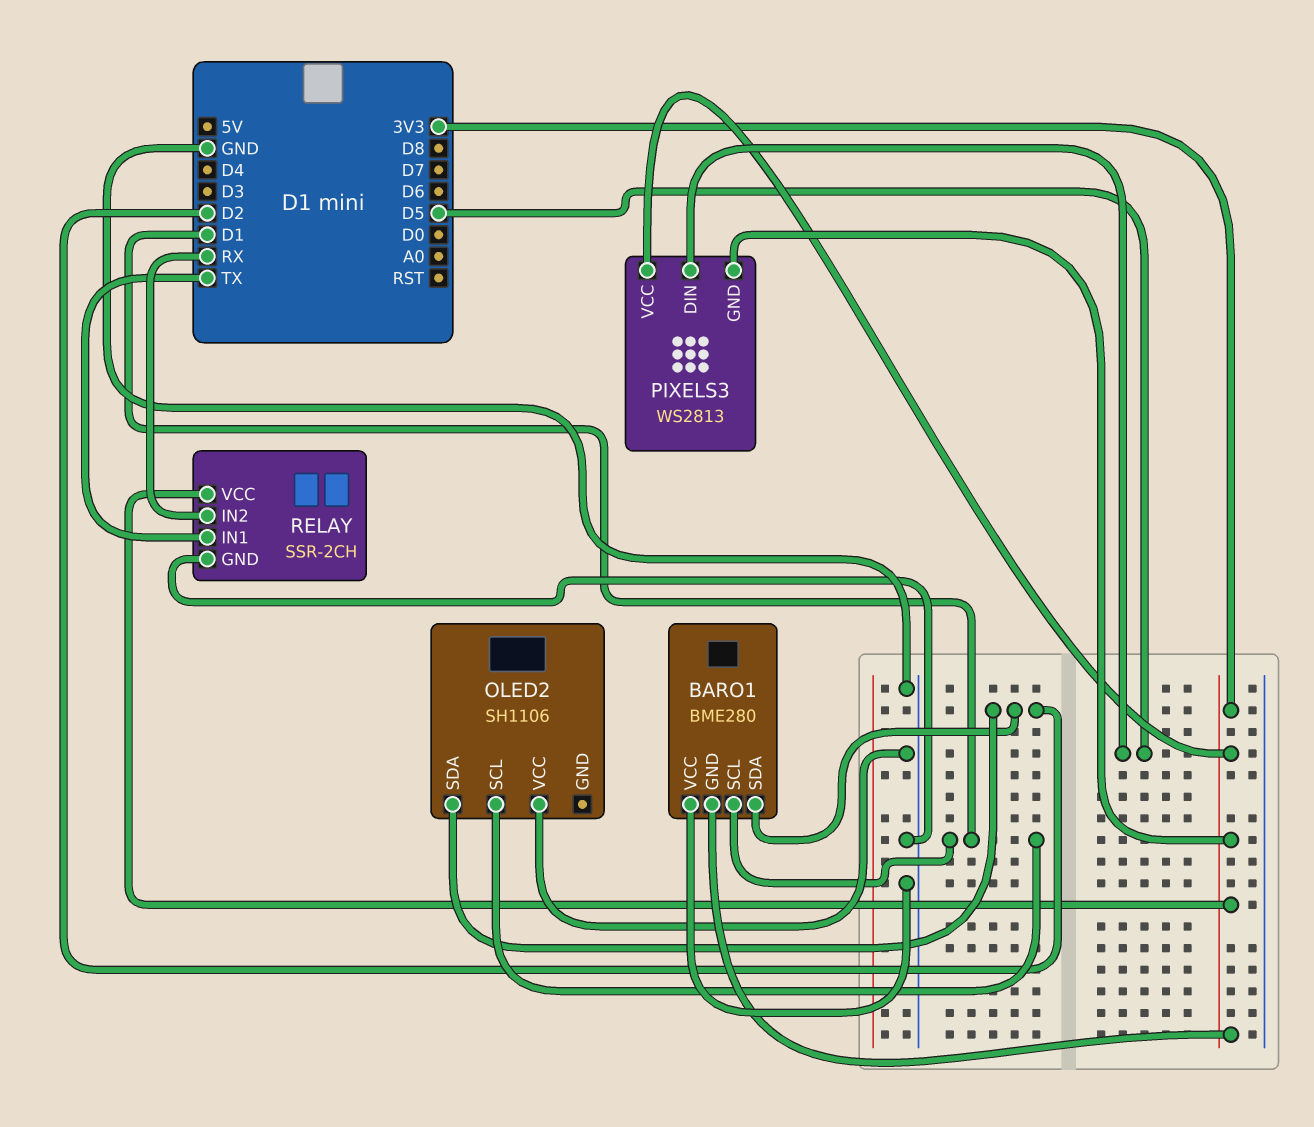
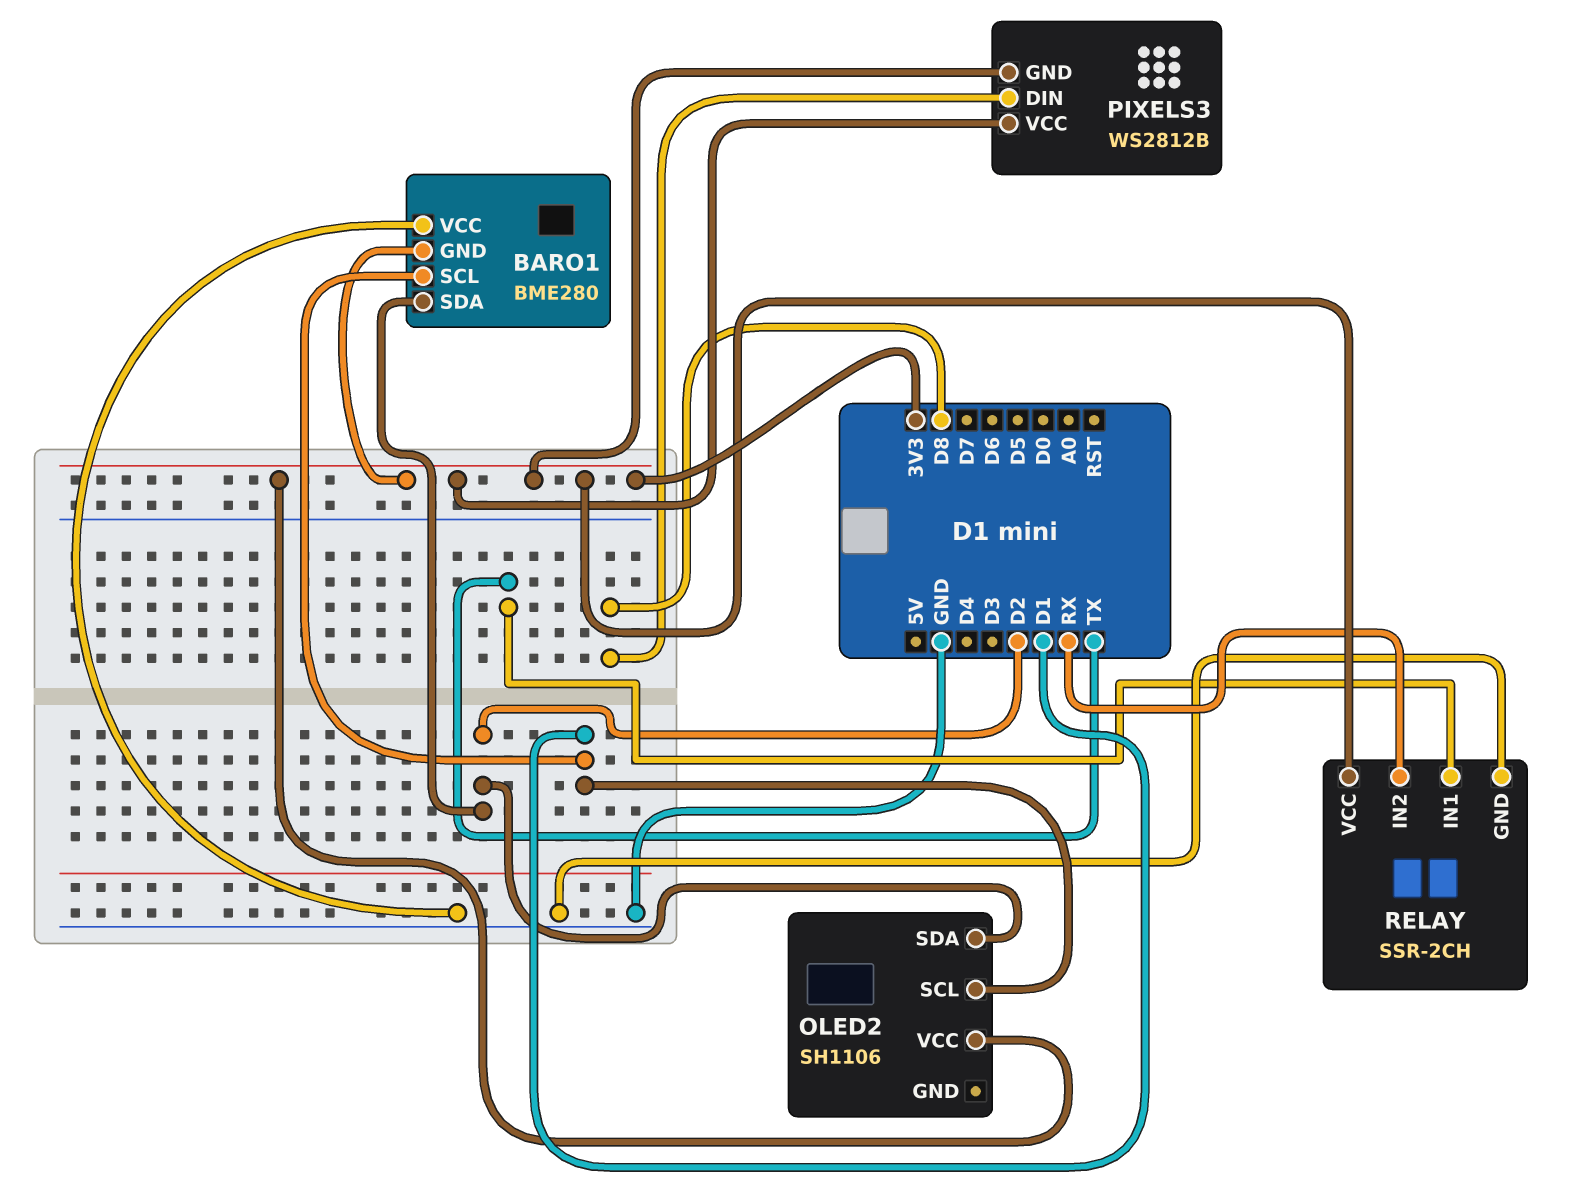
OLED2 pin VCC: GND -> 3V3
PIXELS3: WS2813 -> WS2812B
PIXELS3 pin DIN: D5 -> D8

